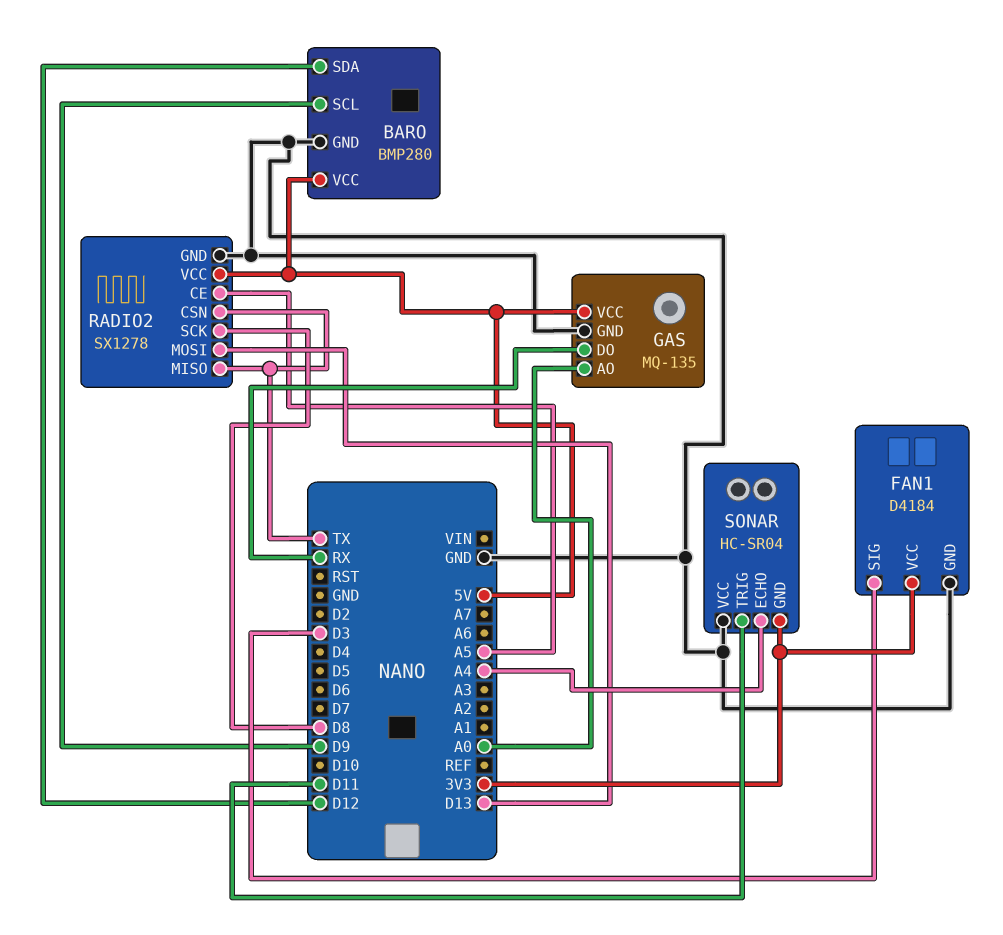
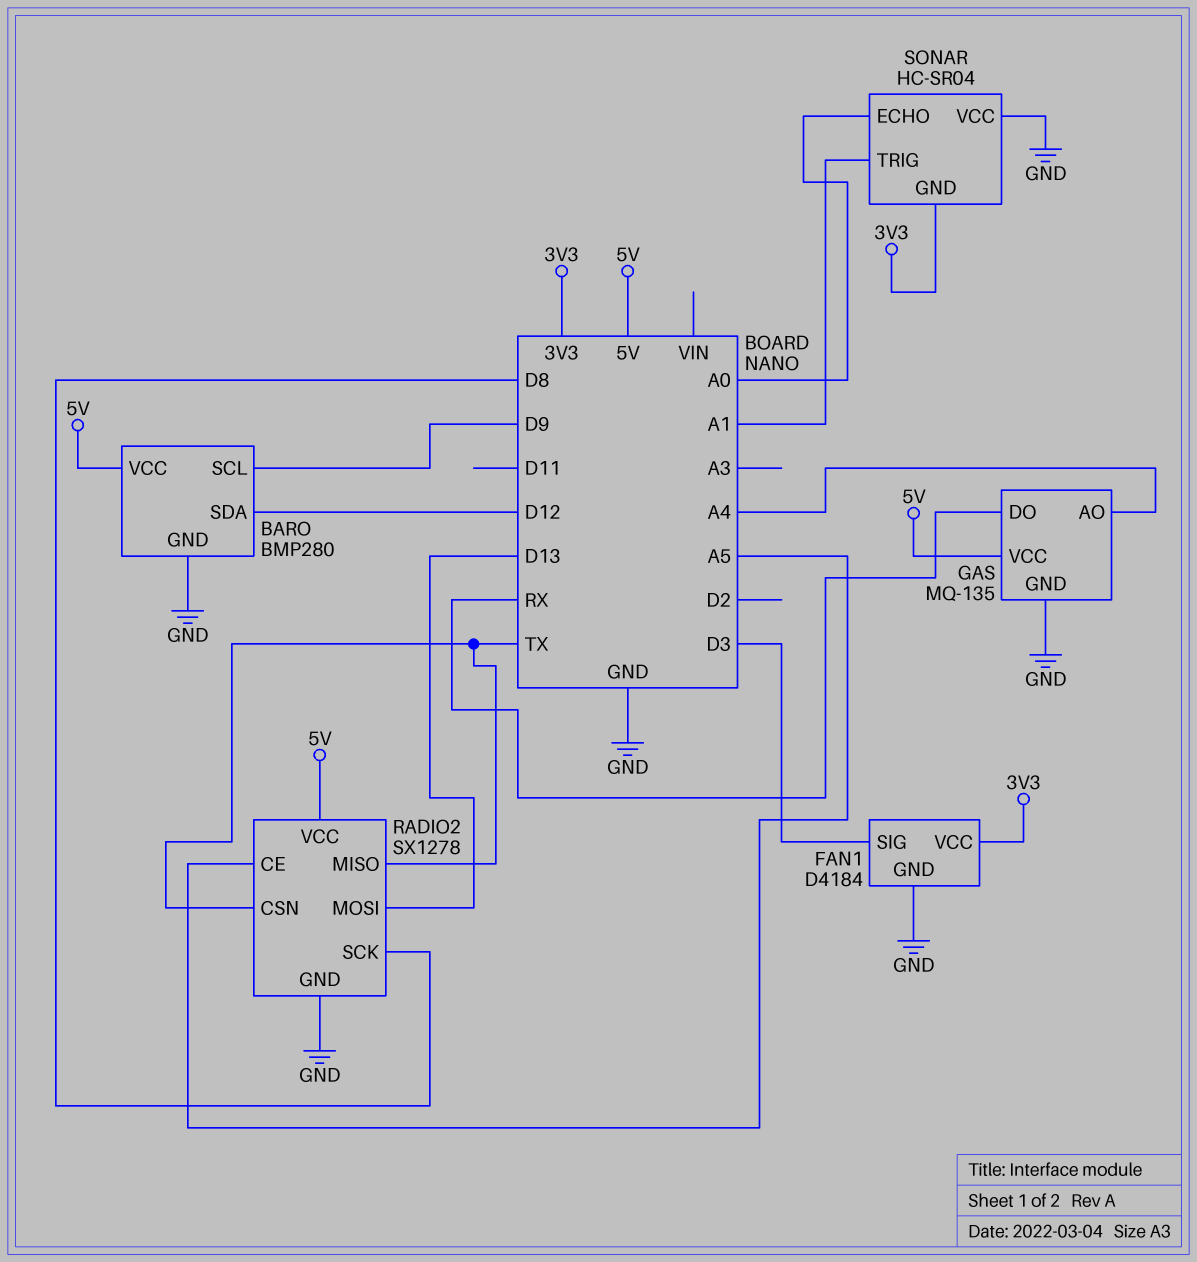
GAS pin AO: A0 -> A4
SONAR pin ECHO: A4 -> A0
SONAR pin TRIG: D11 -> A1

